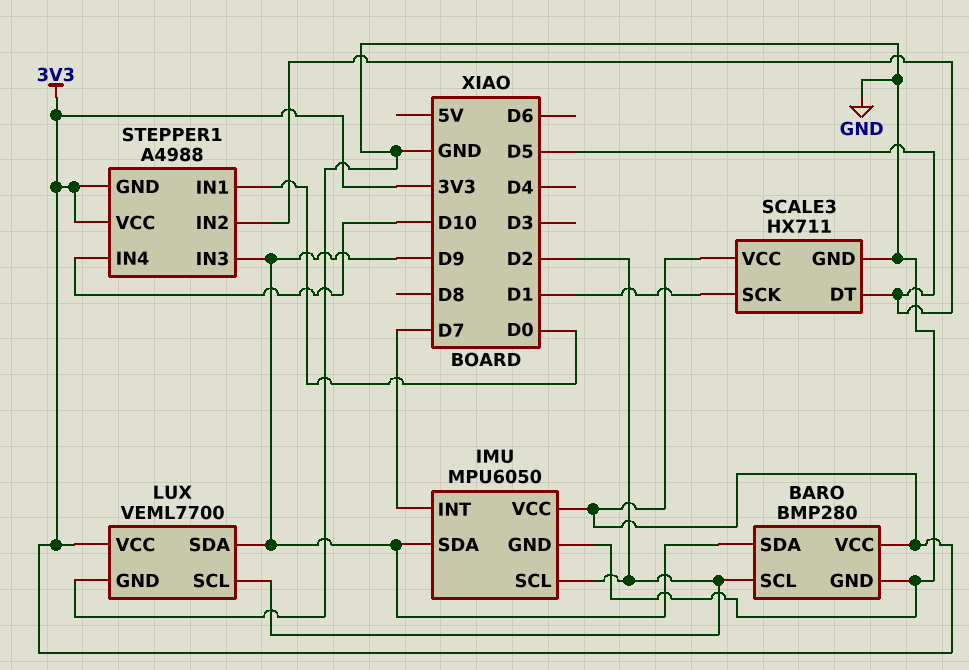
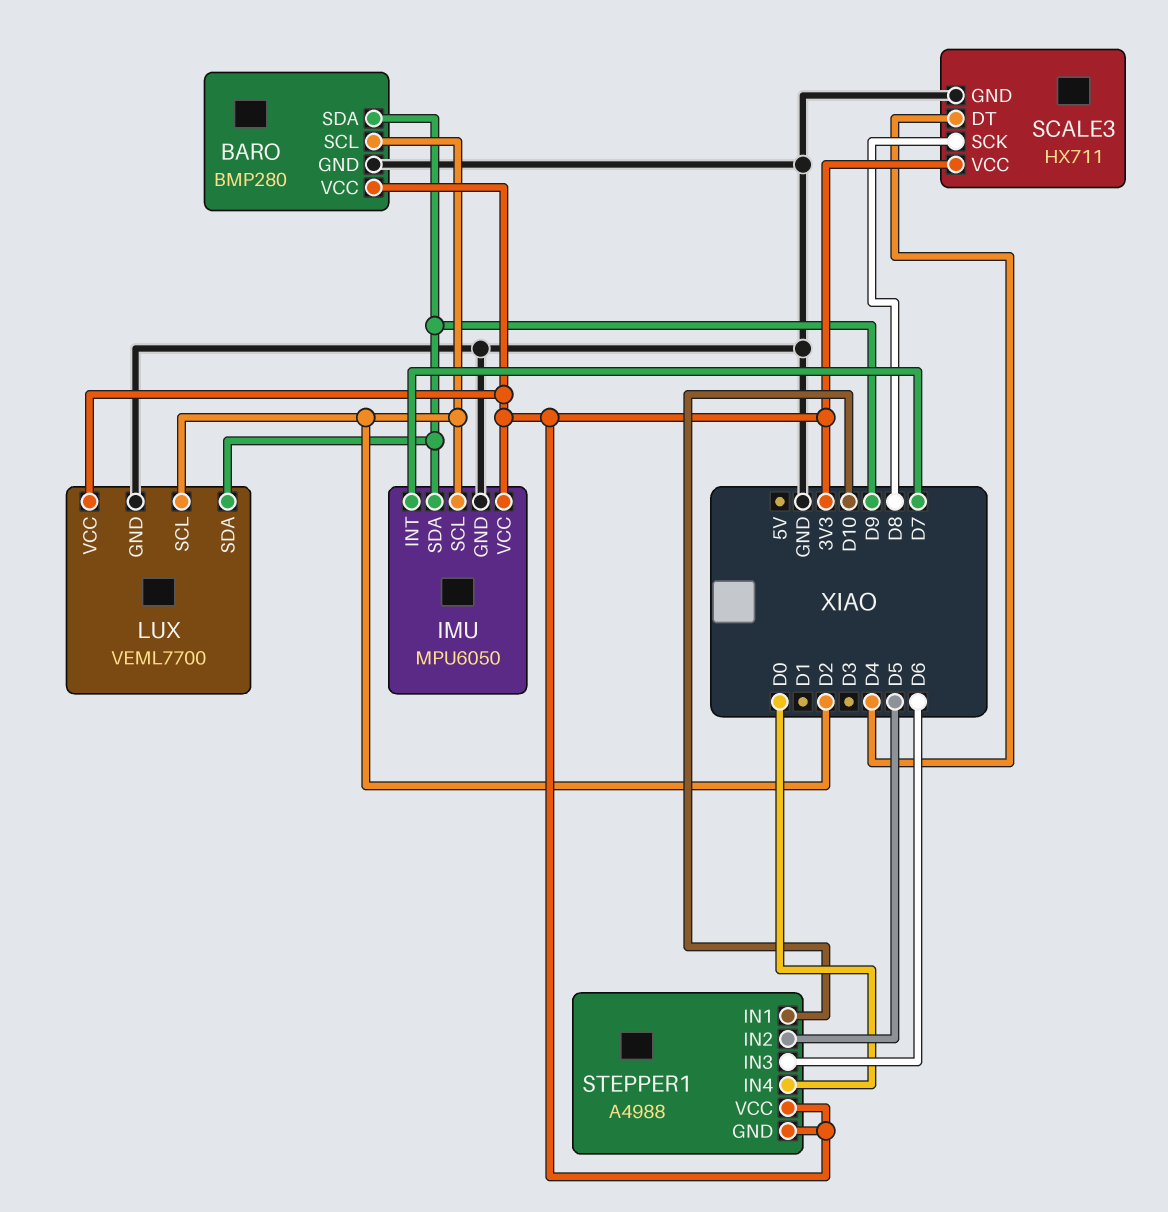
SCALE3 pin DT: D5 -> D4
SCALE3 pin SCK: D1 -> D8
STEPPER1 pin IN1: D0 -> D10
STEPPER1 pin IN3: D9 -> D6
STEPPER1 pin IN4: D10 -> D0

